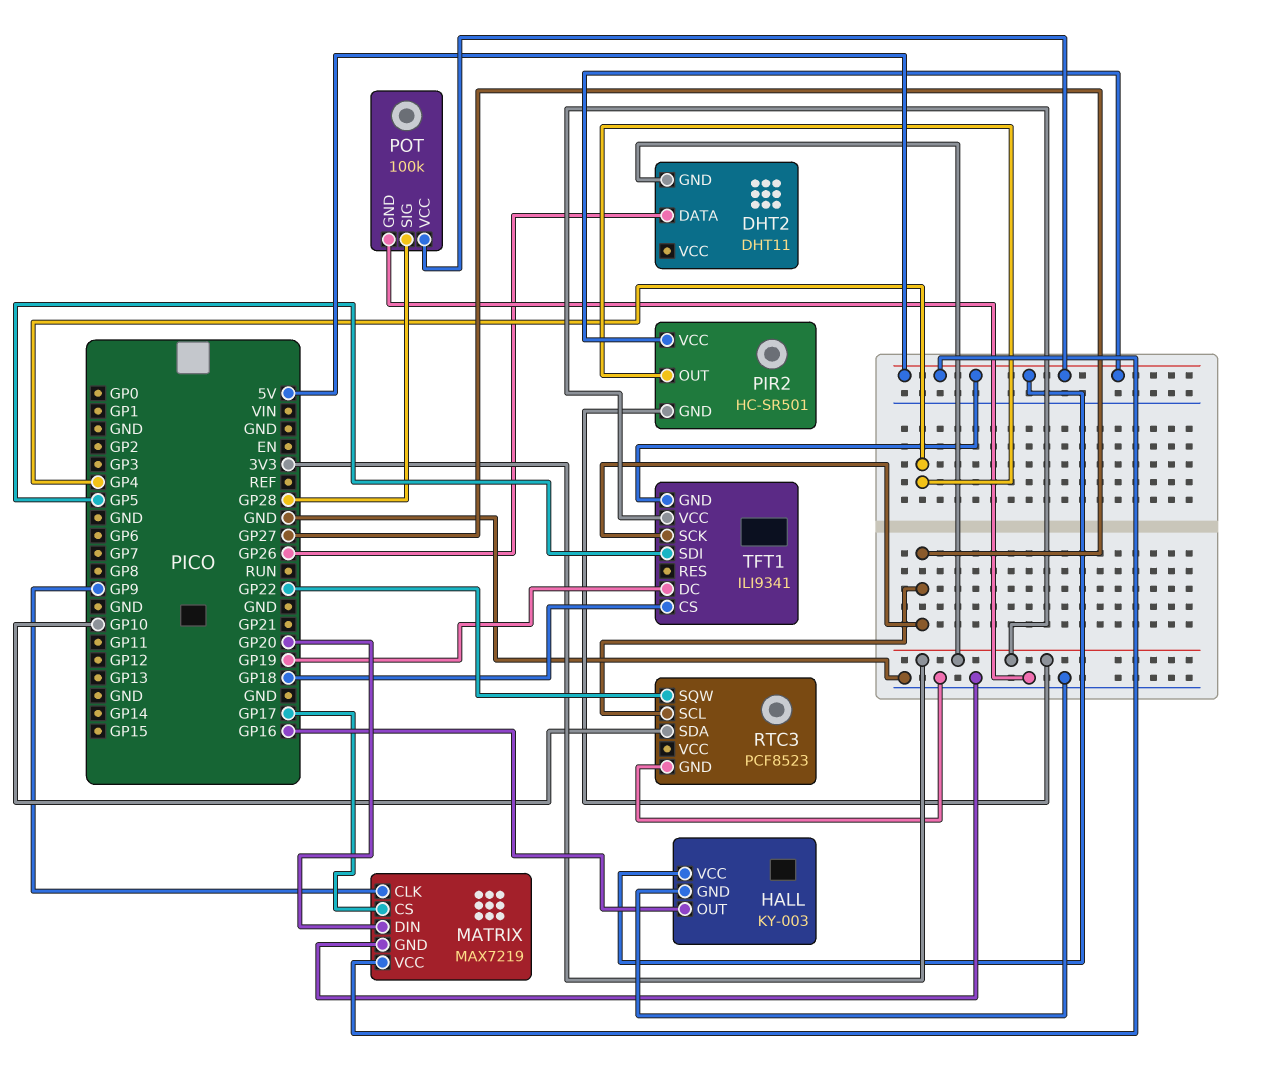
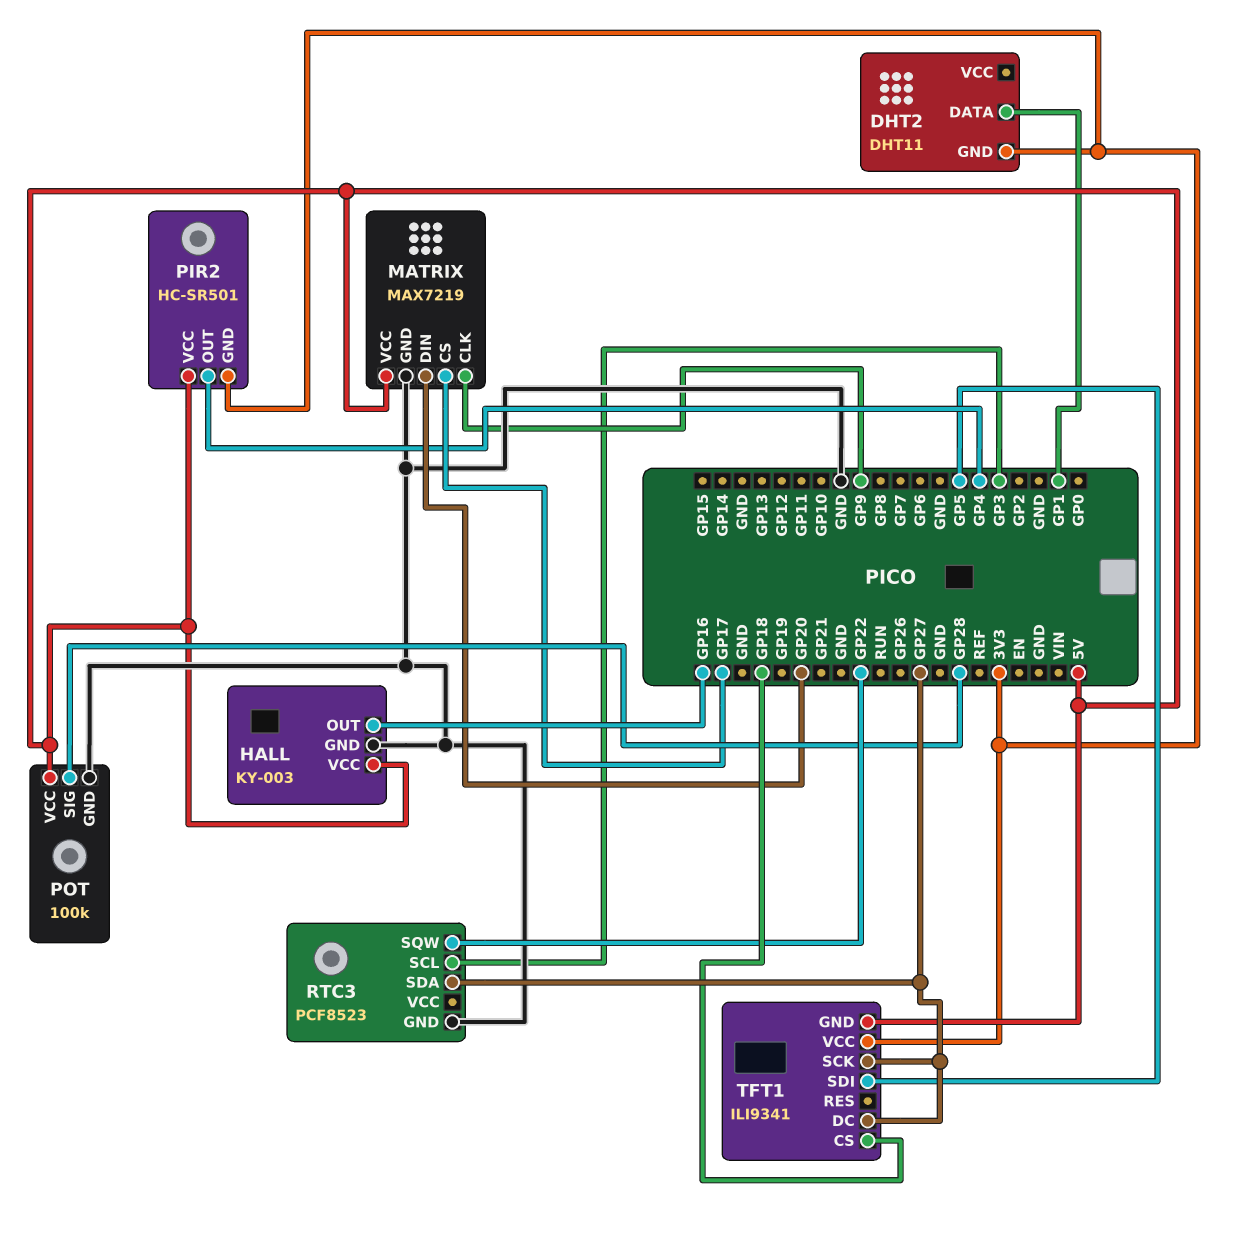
DHT2 pin DATA: GP26 -> GP1
RTC3 pin SCL: GP27 -> GP3
RTC3 pin SDA: GP10 -> GP27
TFT1 pin DC: GP19 -> GP27

